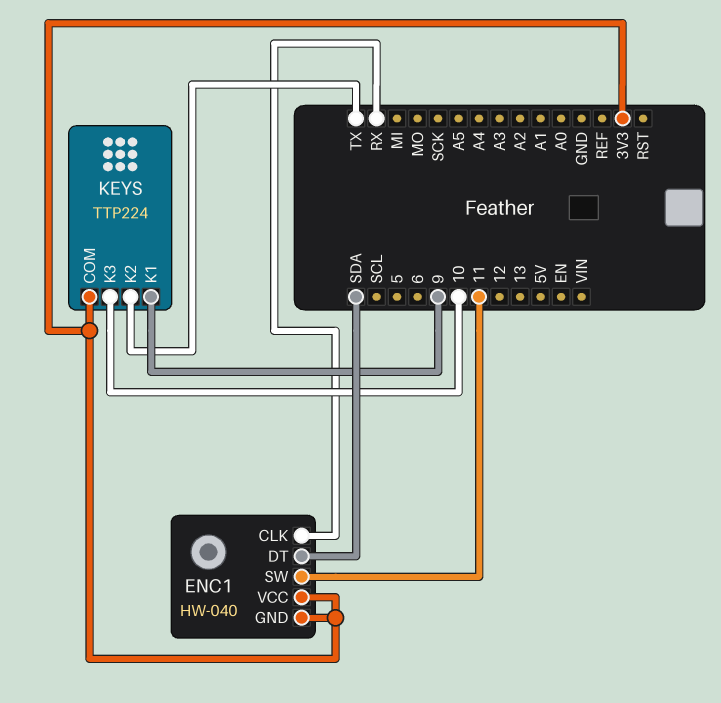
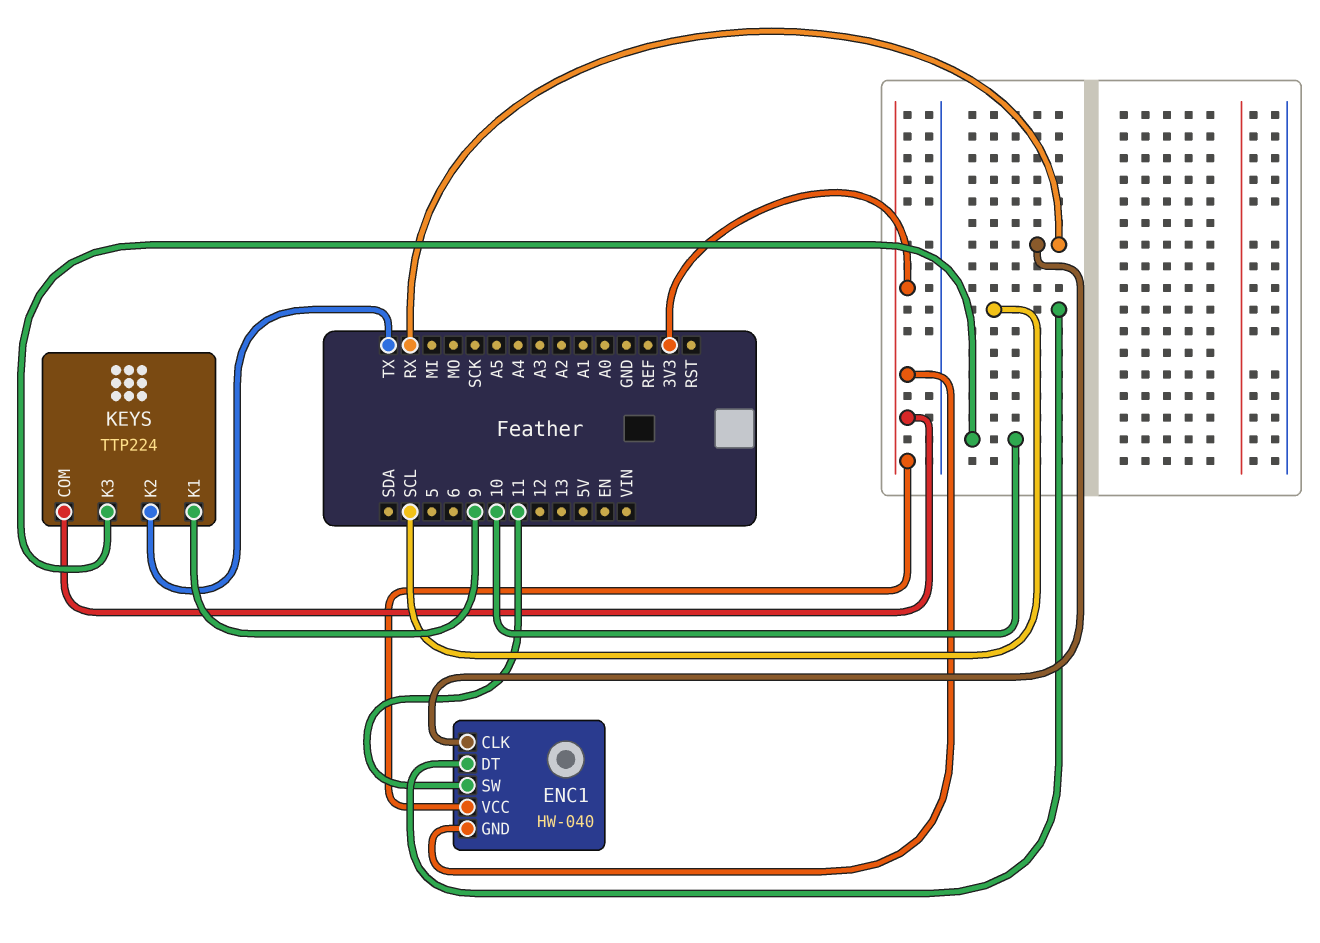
ENC1 pin DT: SDA -> SCL

